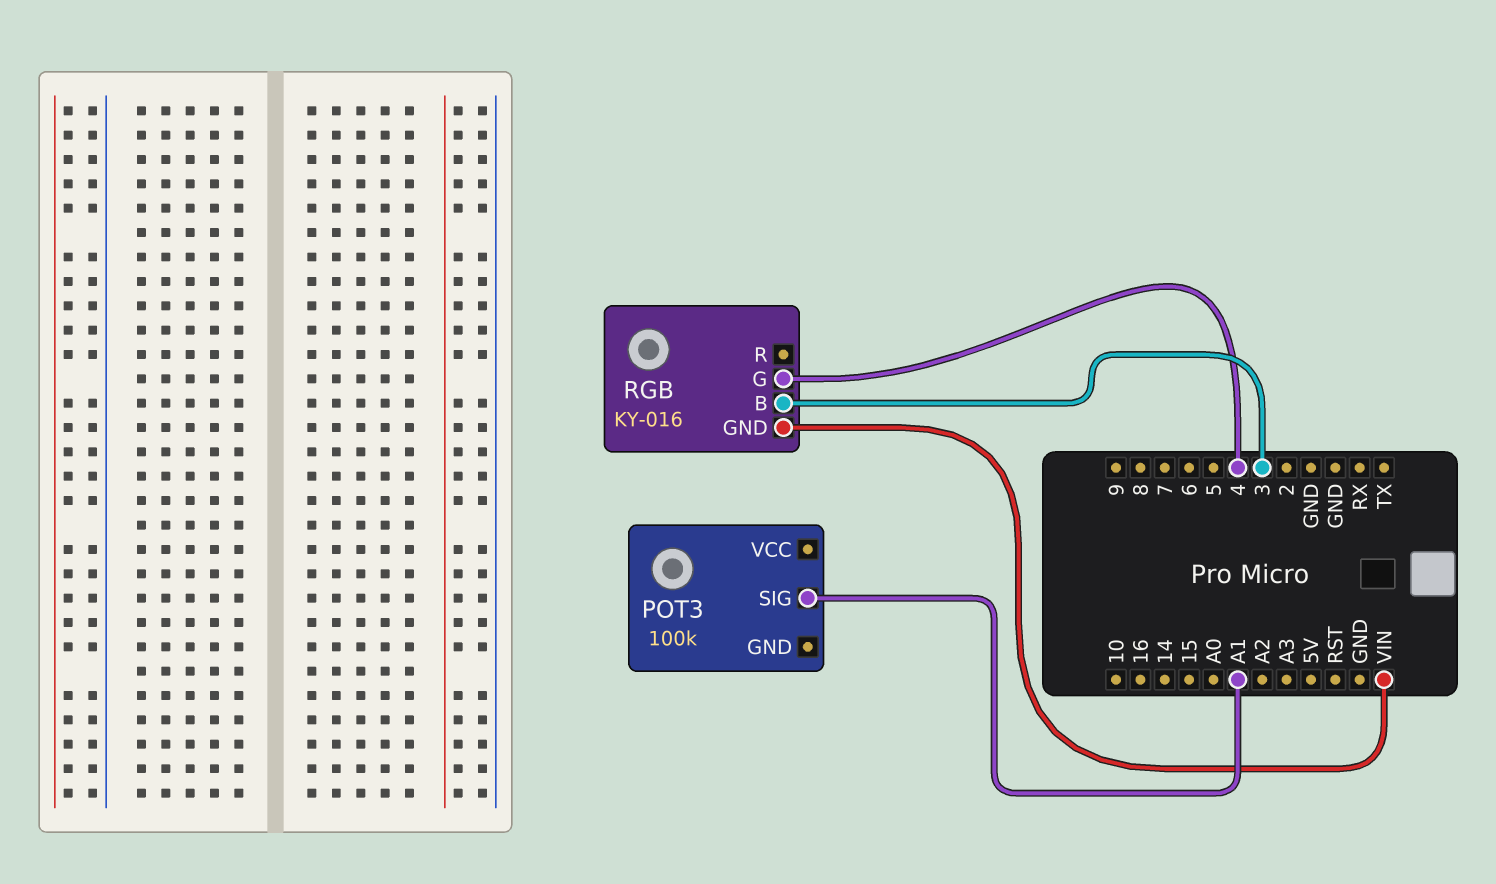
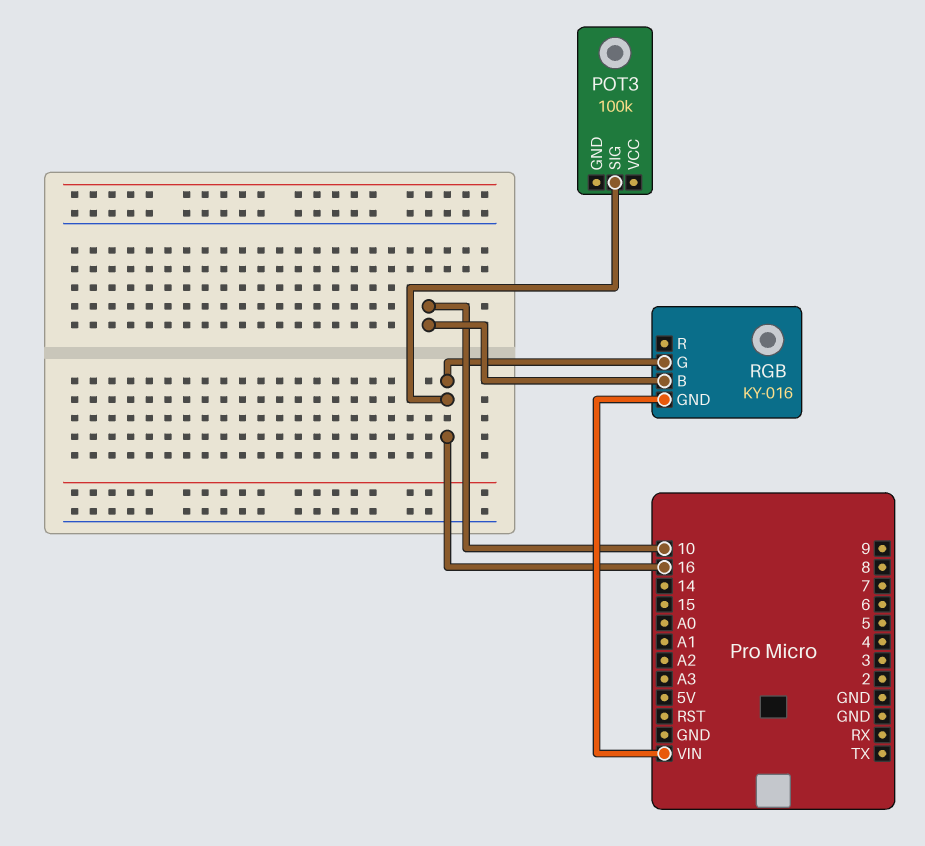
POT3 pin SIG: A1 -> 16
RGB pin B: 3 -> 10
RGB pin G: 4 -> 16

